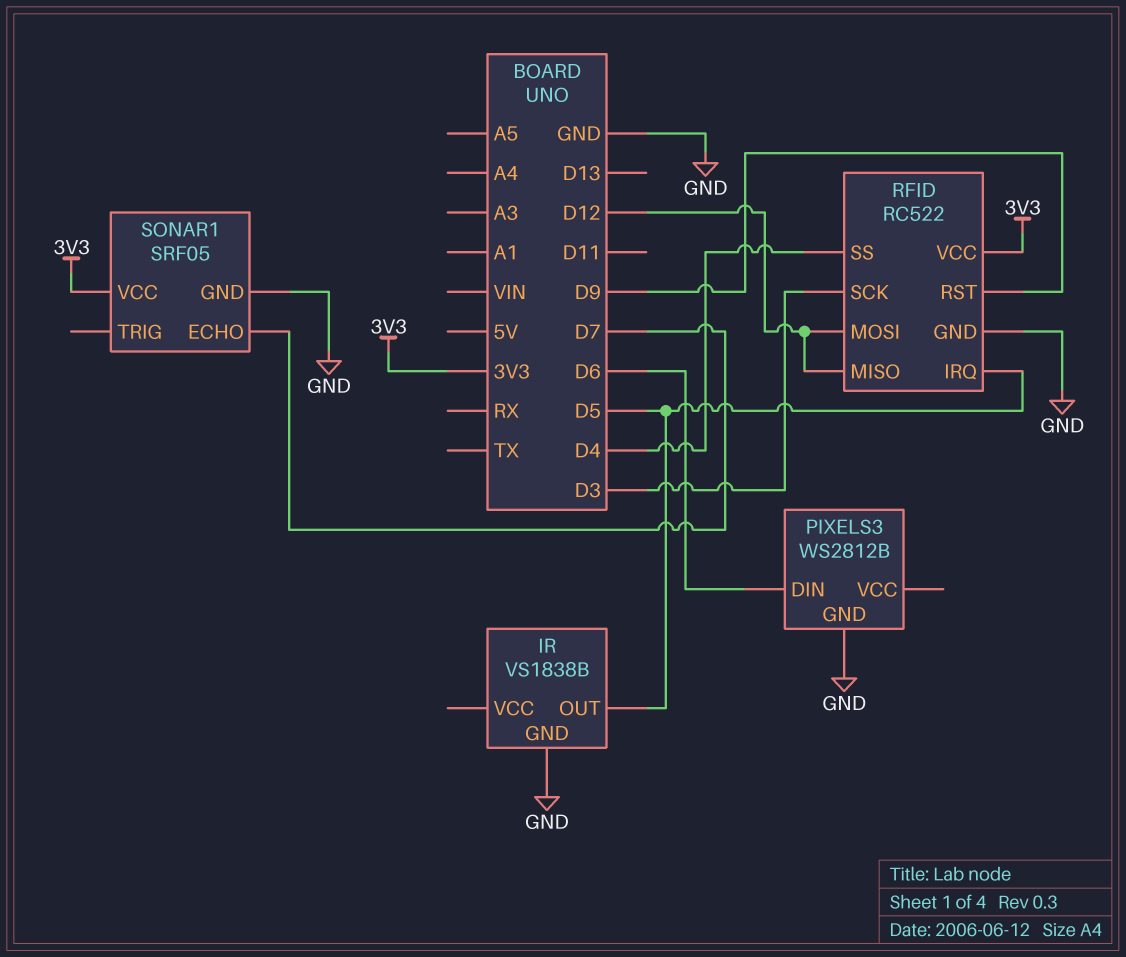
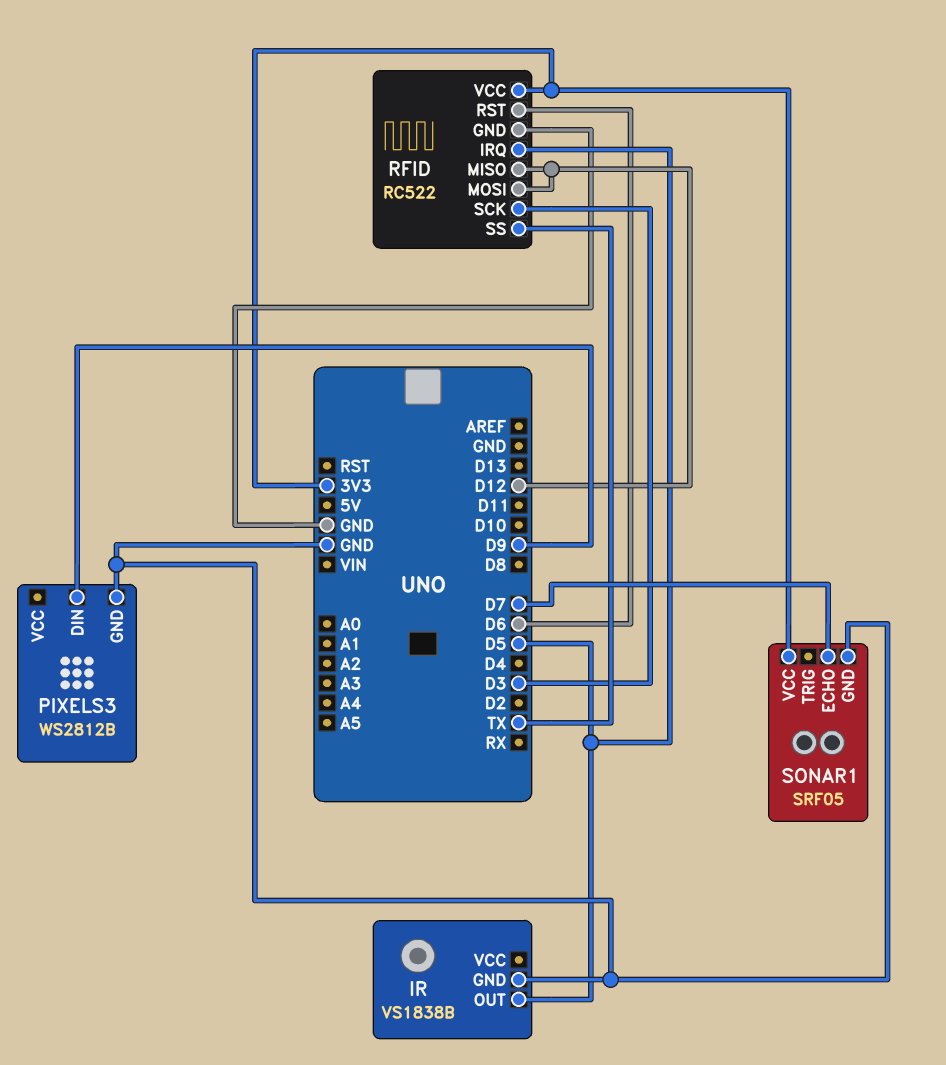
PIXELS3 pin DIN: D6 -> D9
RFID pin RST: D9 -> D6
RFID pin SS: D4 -> TX

